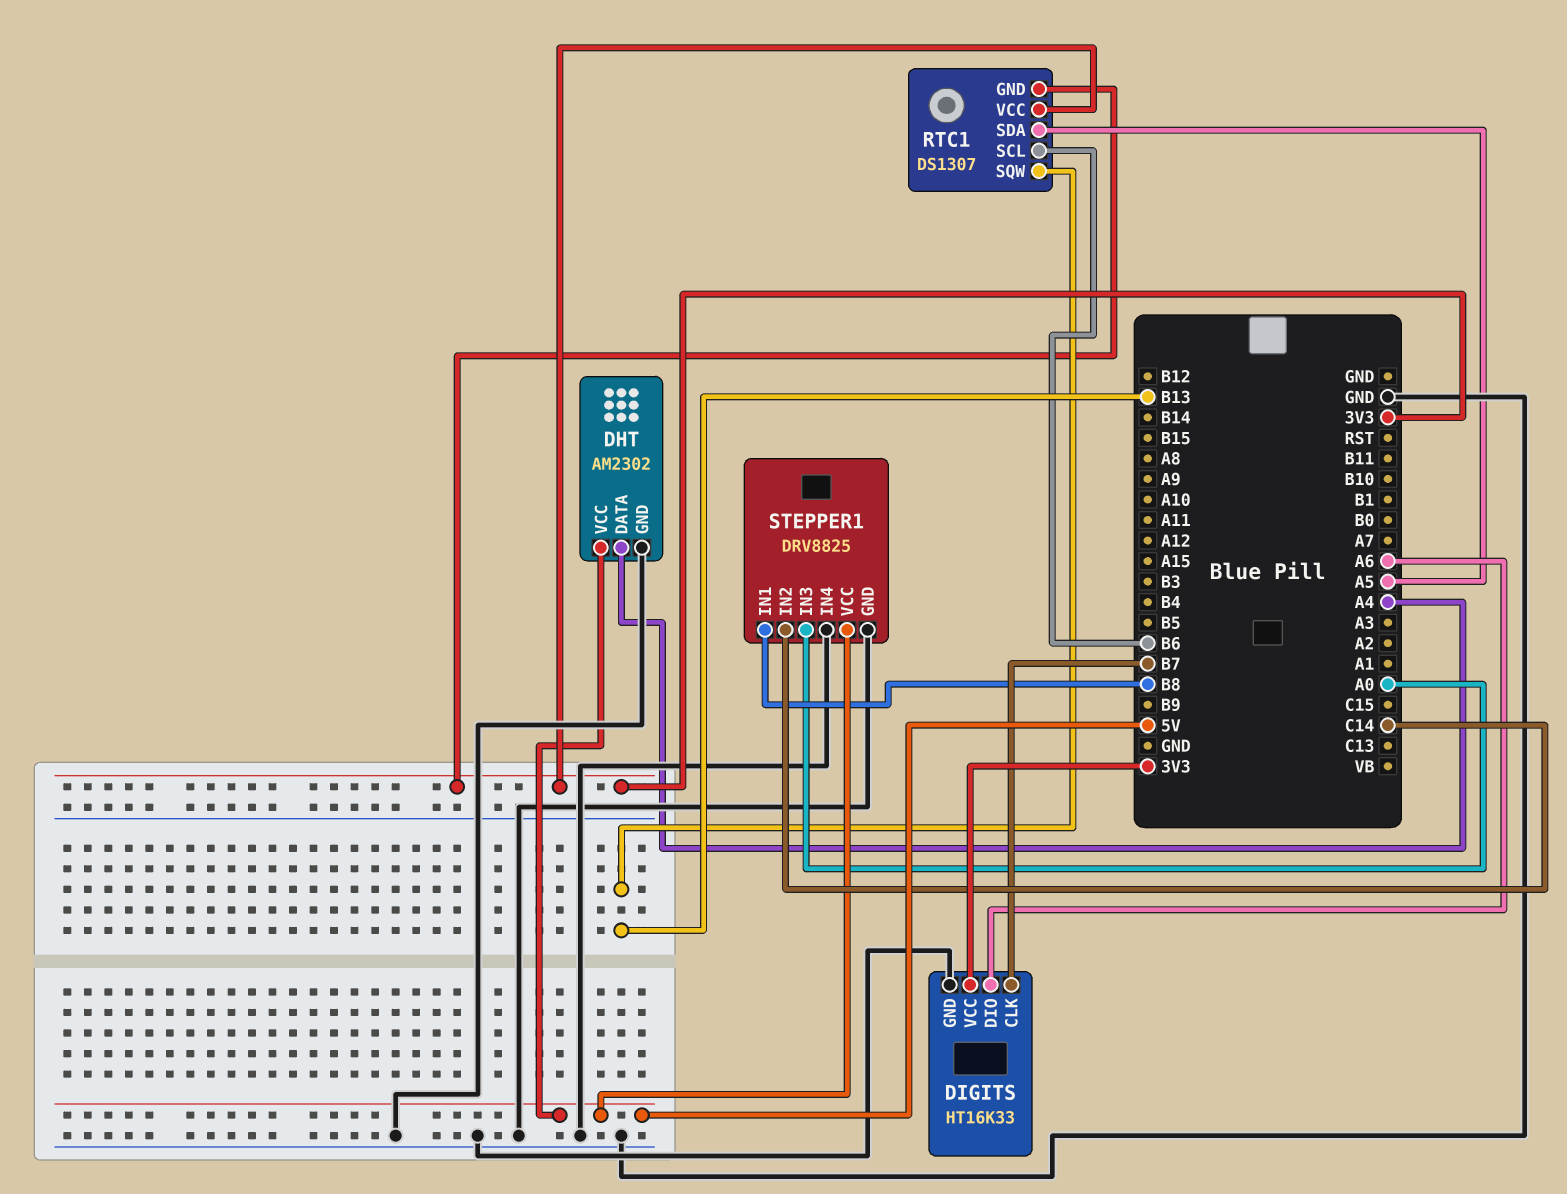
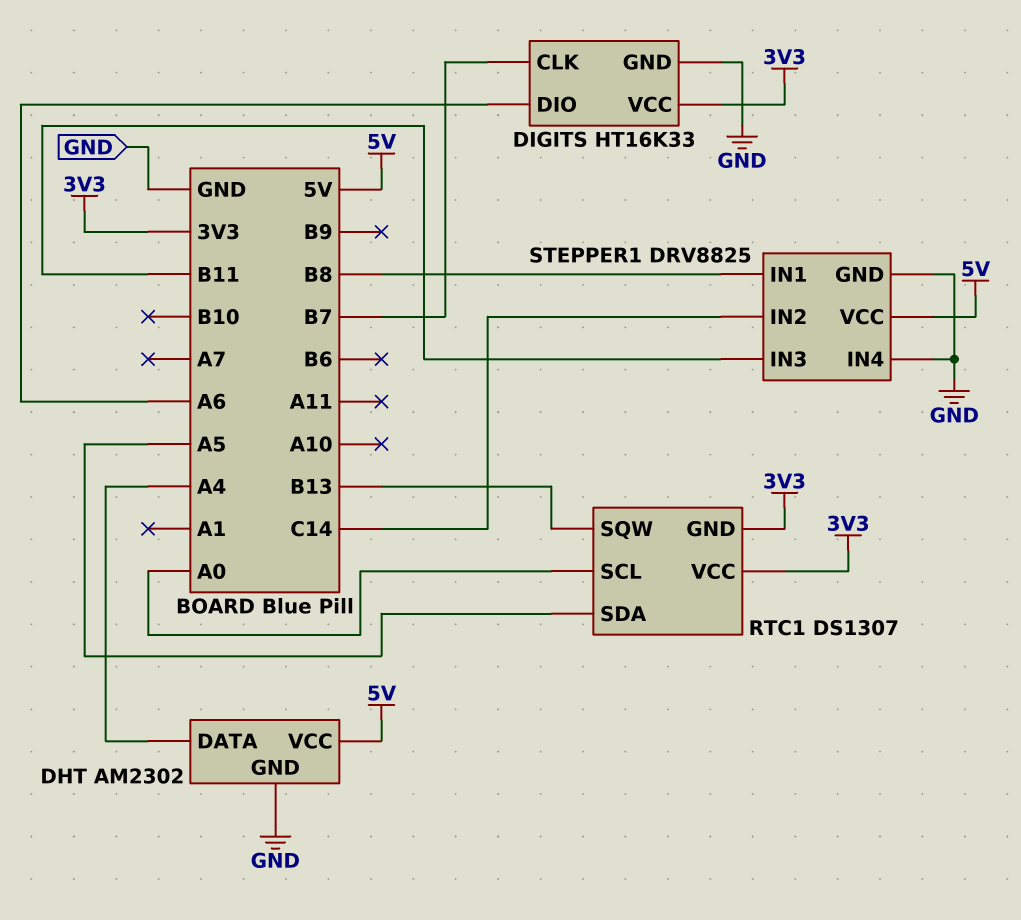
RTC1 pin SCL: B6 -> A0
STEPPER1 pin IN3: A0 -> B11

